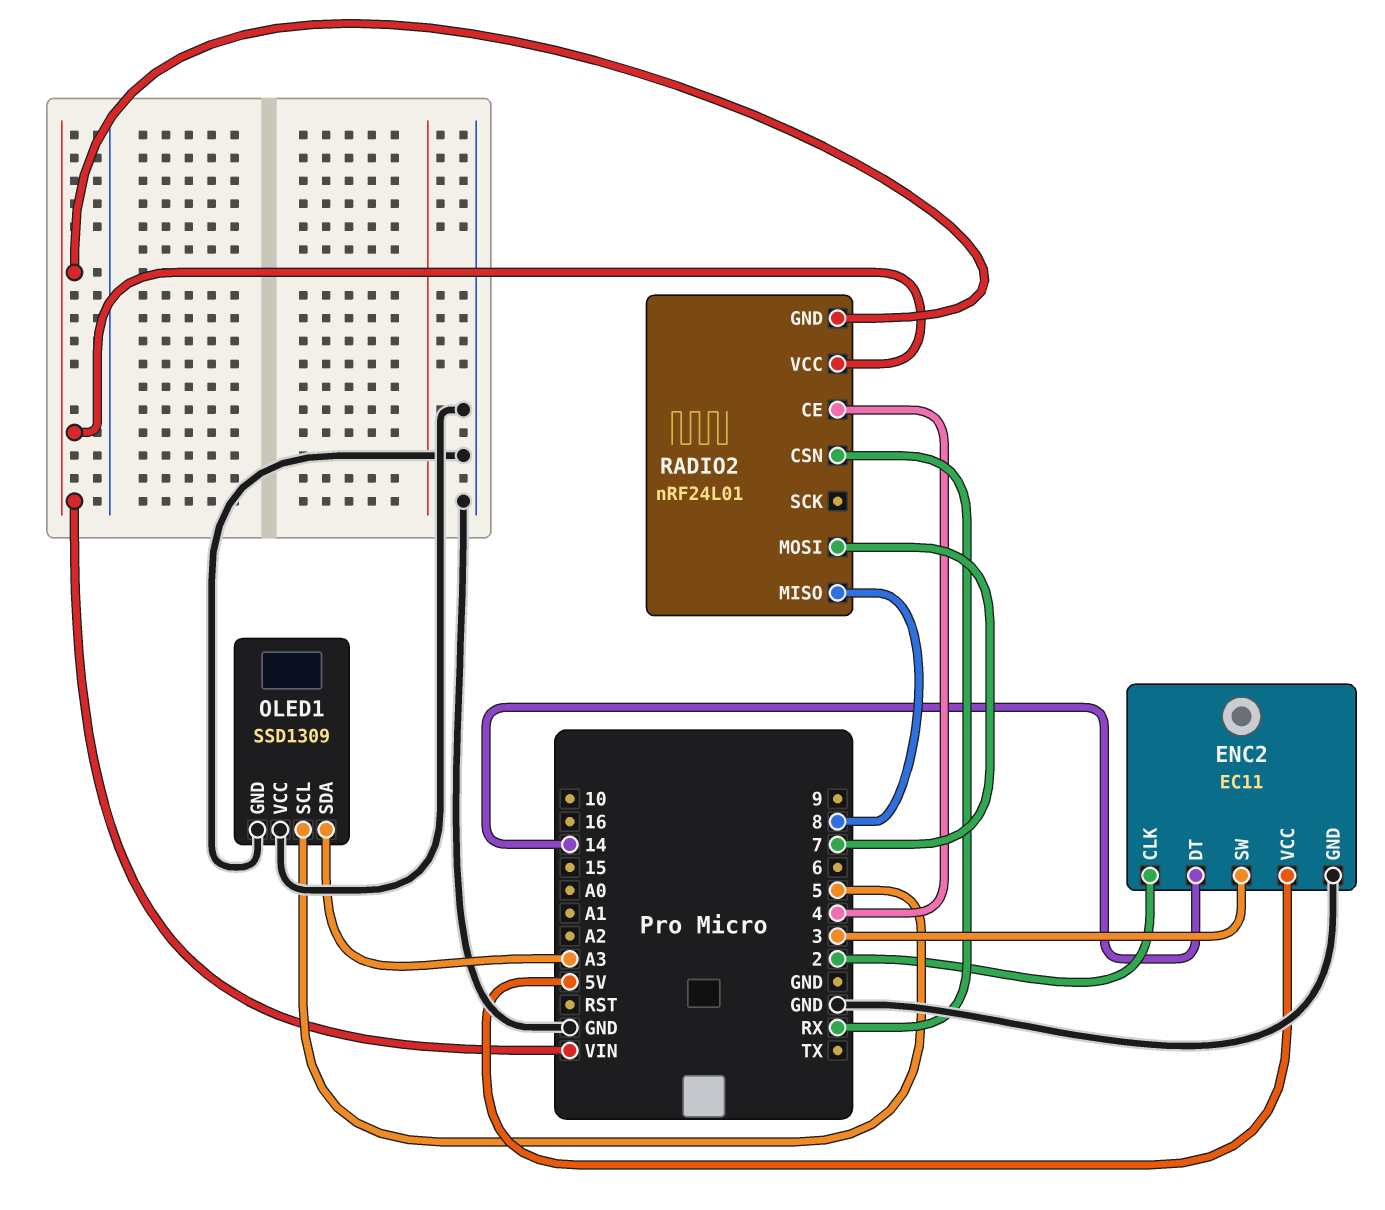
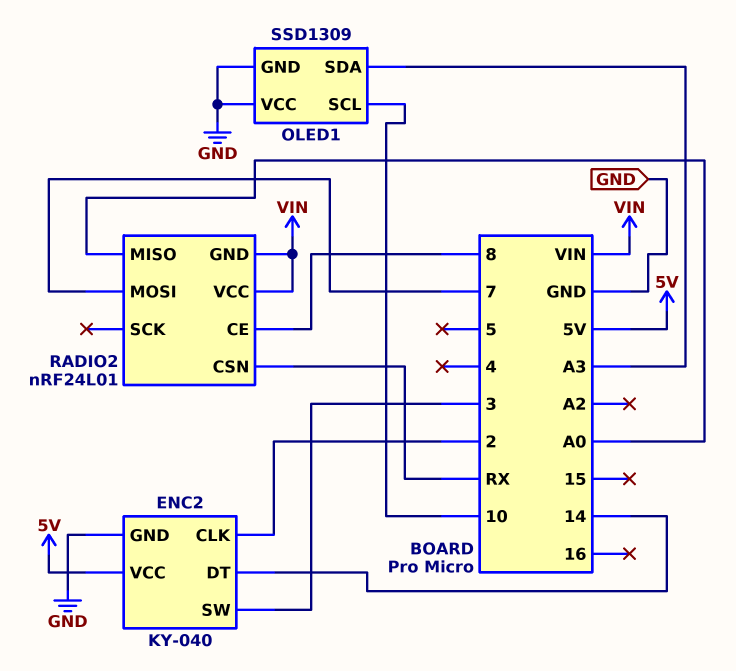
ENC2: EC11 -> KY-040
OLED1 pin SCL: 5 -> 10
RADIO2 pin CE: 4 -> 8
RADIO2 pin MISO: 8 -> A0

